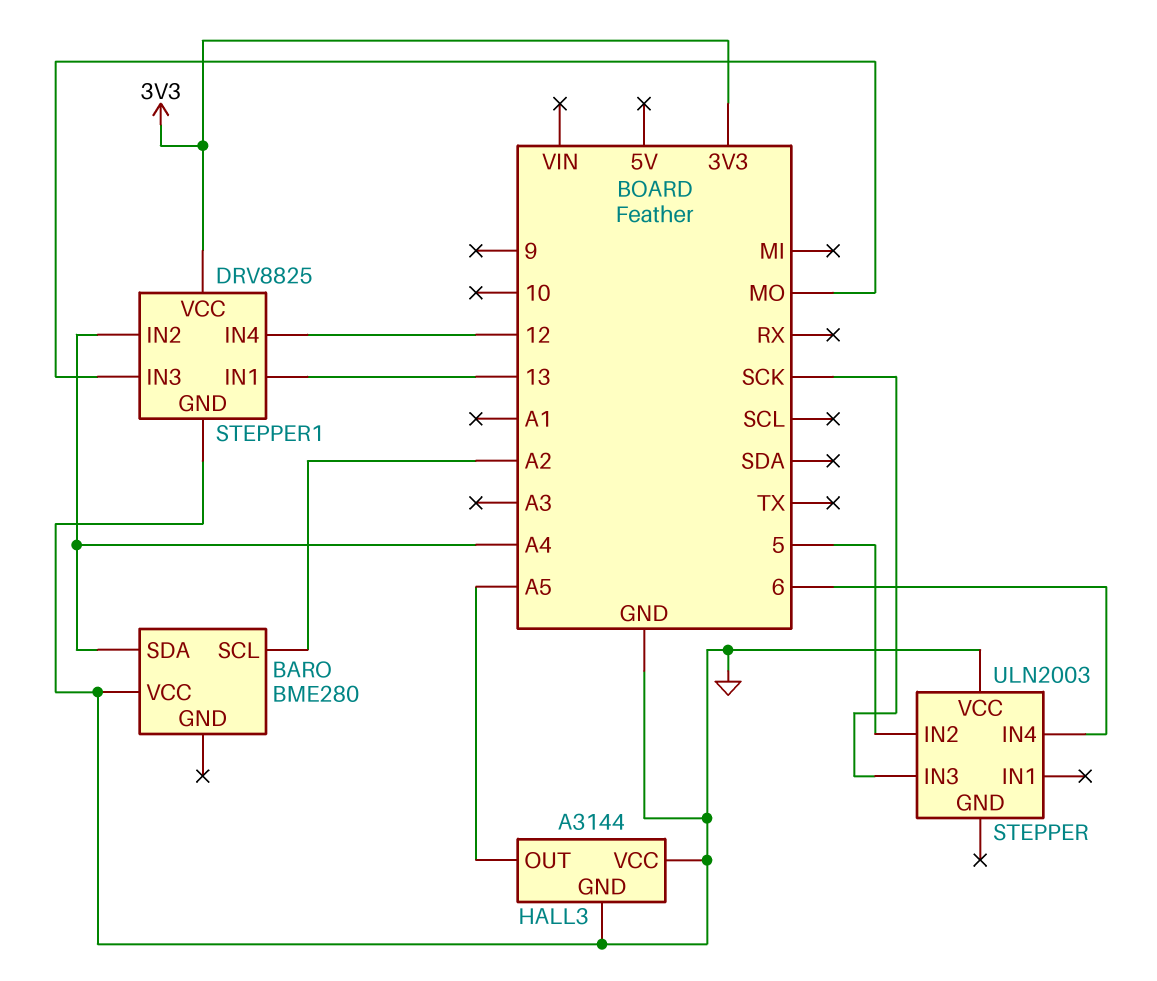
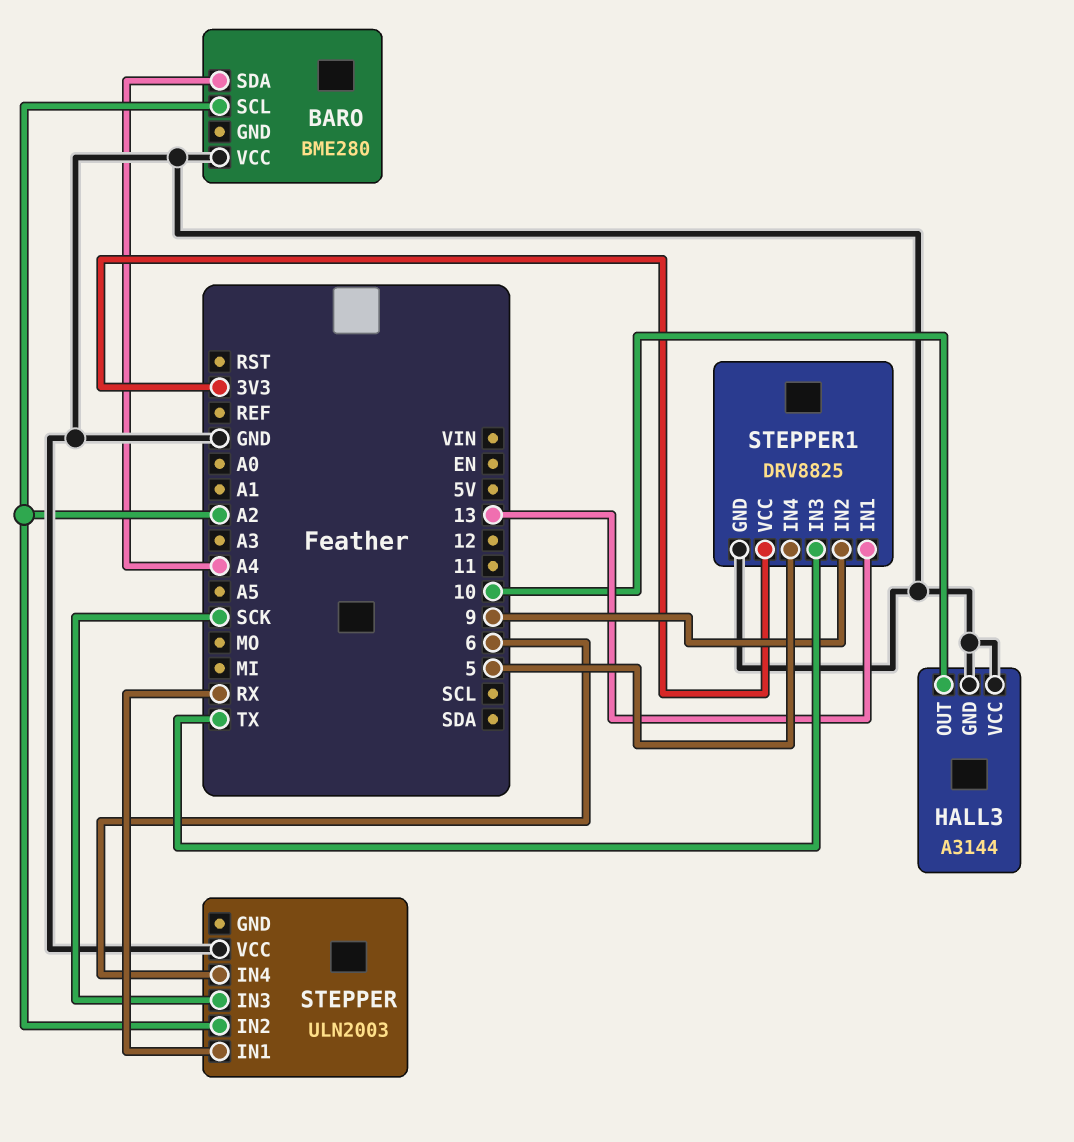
HALL3 pin OUT: A5 -> 10
STEPPER pin IN1: none -> RX
STEPPER pin IN2: 5 -> A2
STEPPER1 pin IN2: A4 -> 9
STEPPER1 pin IN3: MO -> TX
STEPPER1 pin IN4: 12 -> 5

